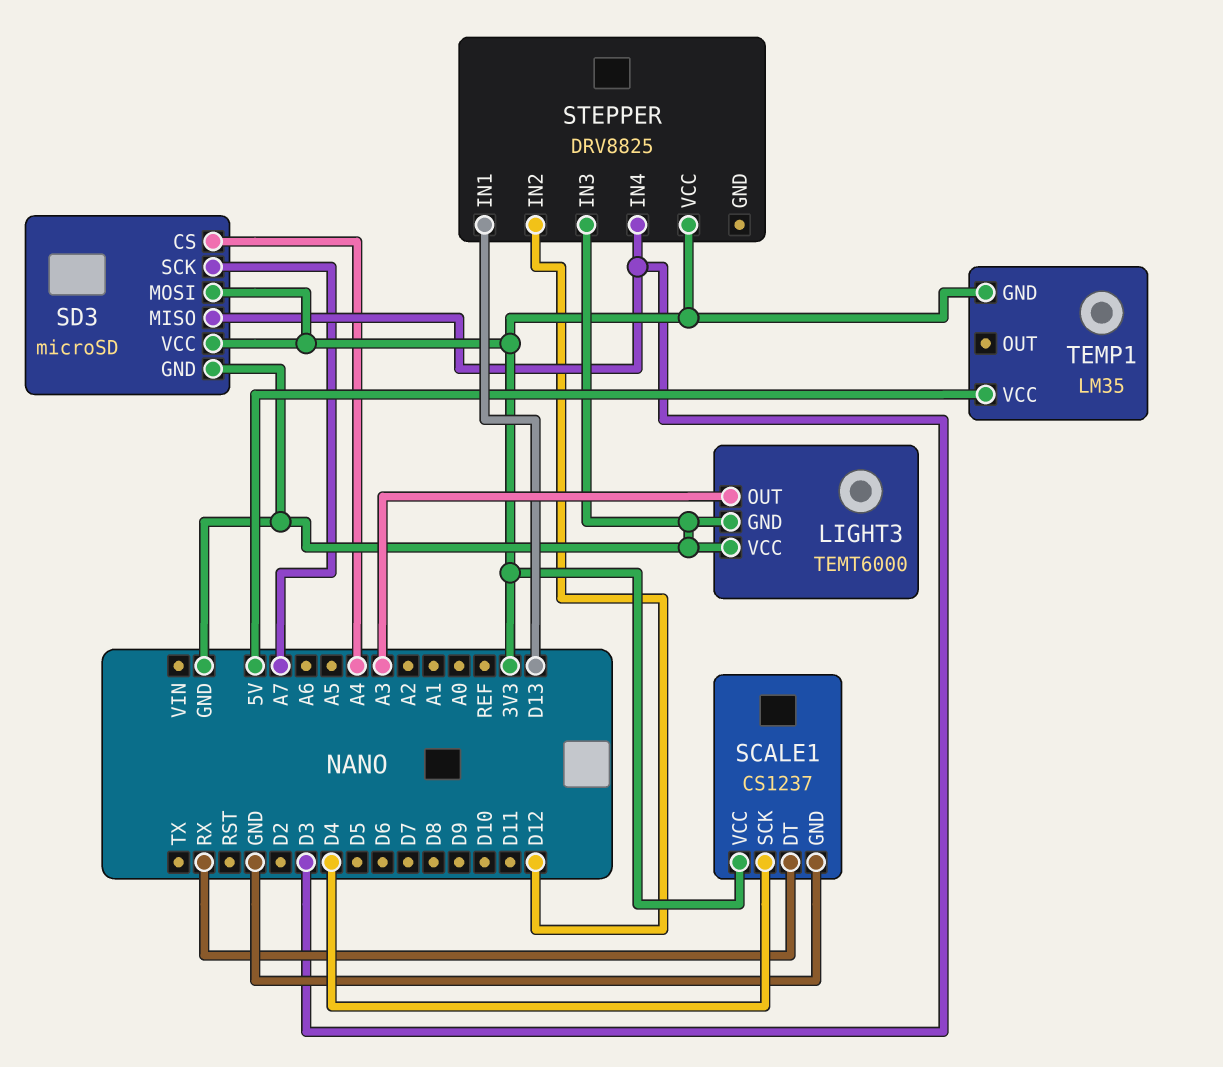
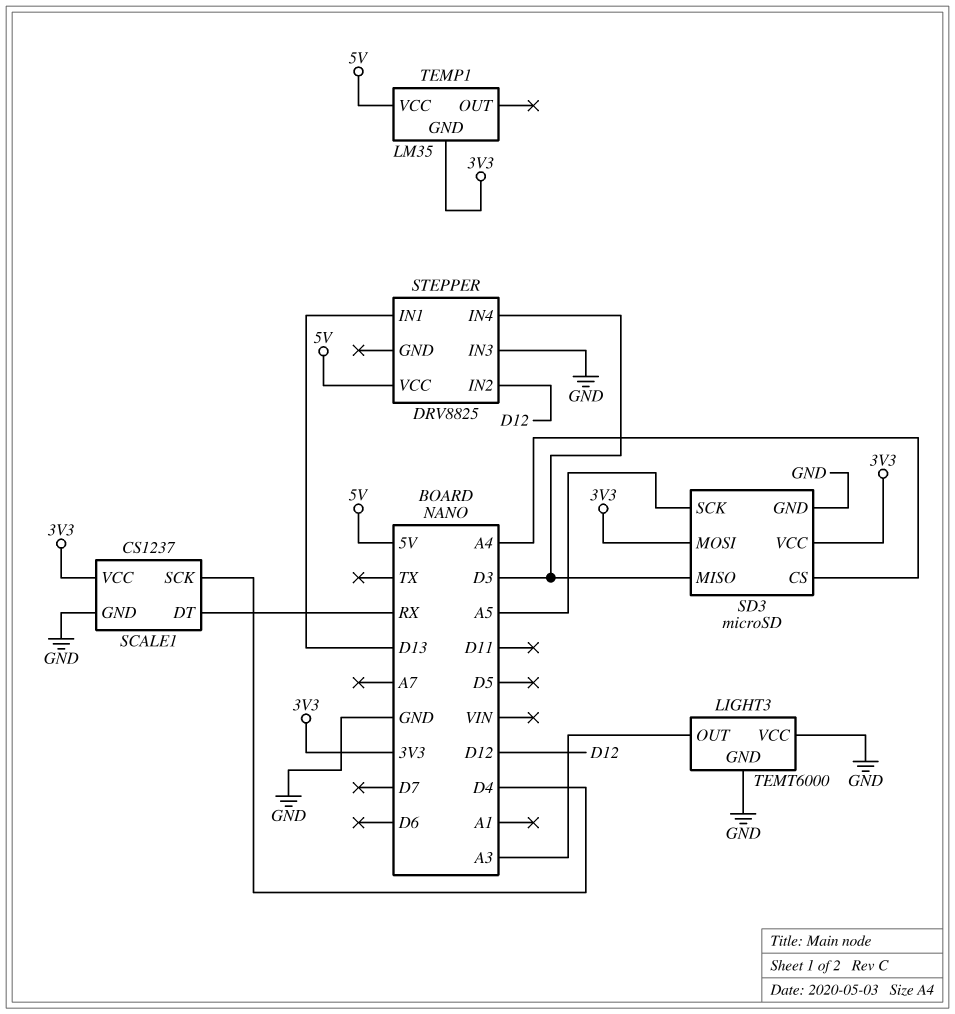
SD3 pin SCK: A7 -> A5
STEPPER pin VCC: 3V3 -> 5V

